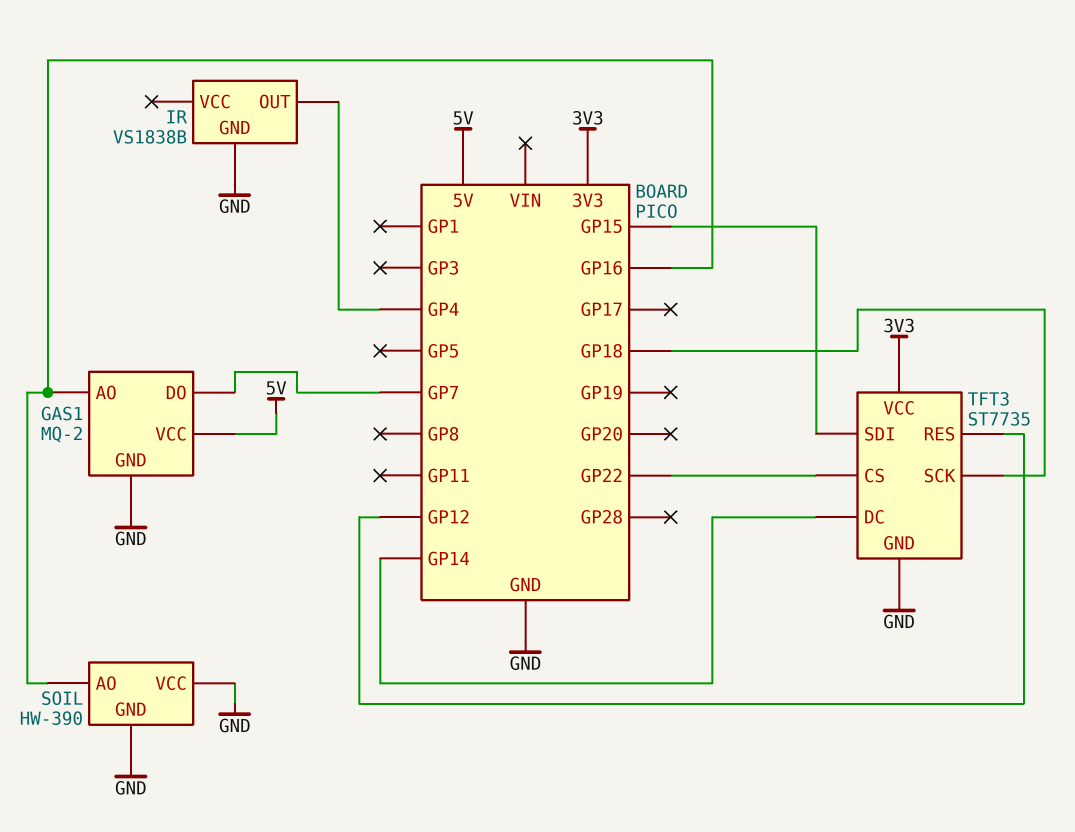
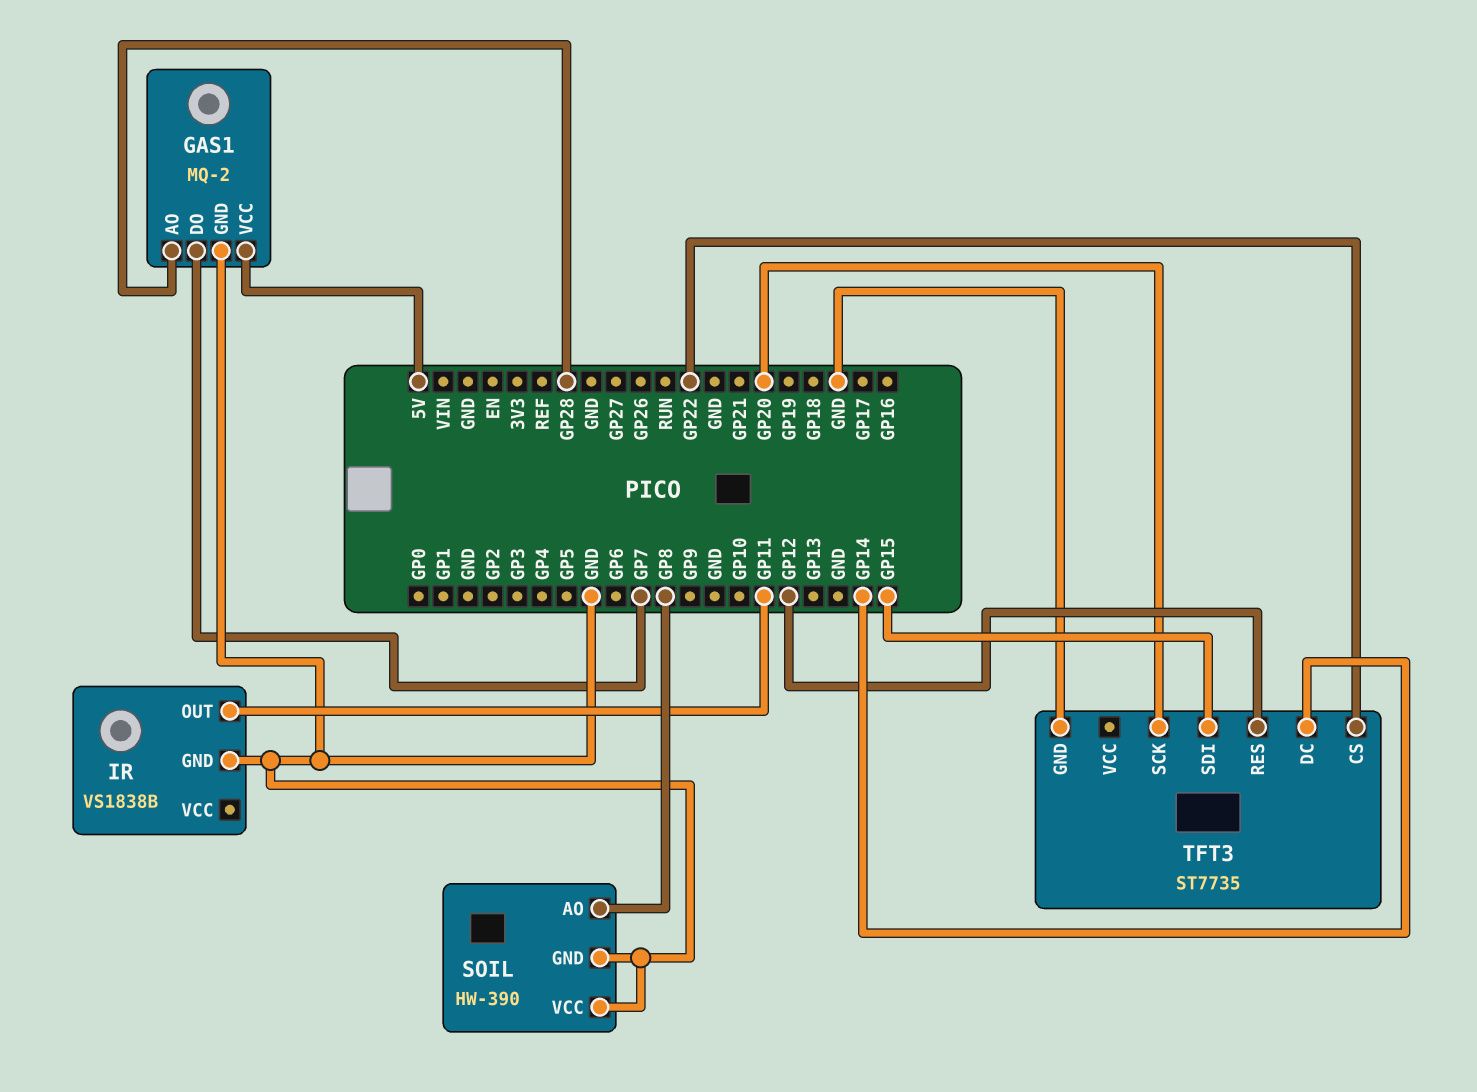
GAS1 pin AO: GP16 -> GP28
IR pin OUT: GP4 -> GP11
SOIL pin AO: GP16 -> GP8
TFT3 pin SCK: GP18 -> GP20
TFT3 pin VCC: 3V3 -> none

